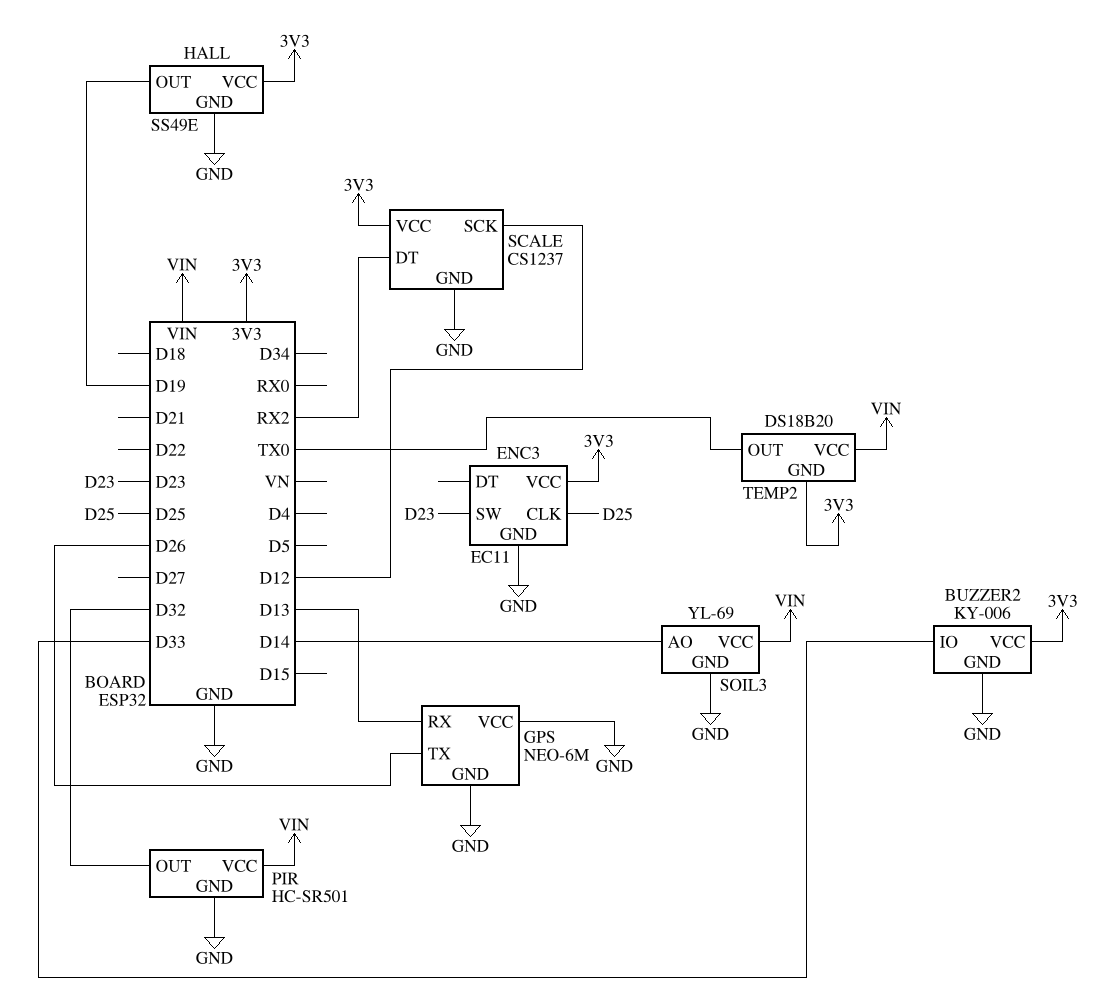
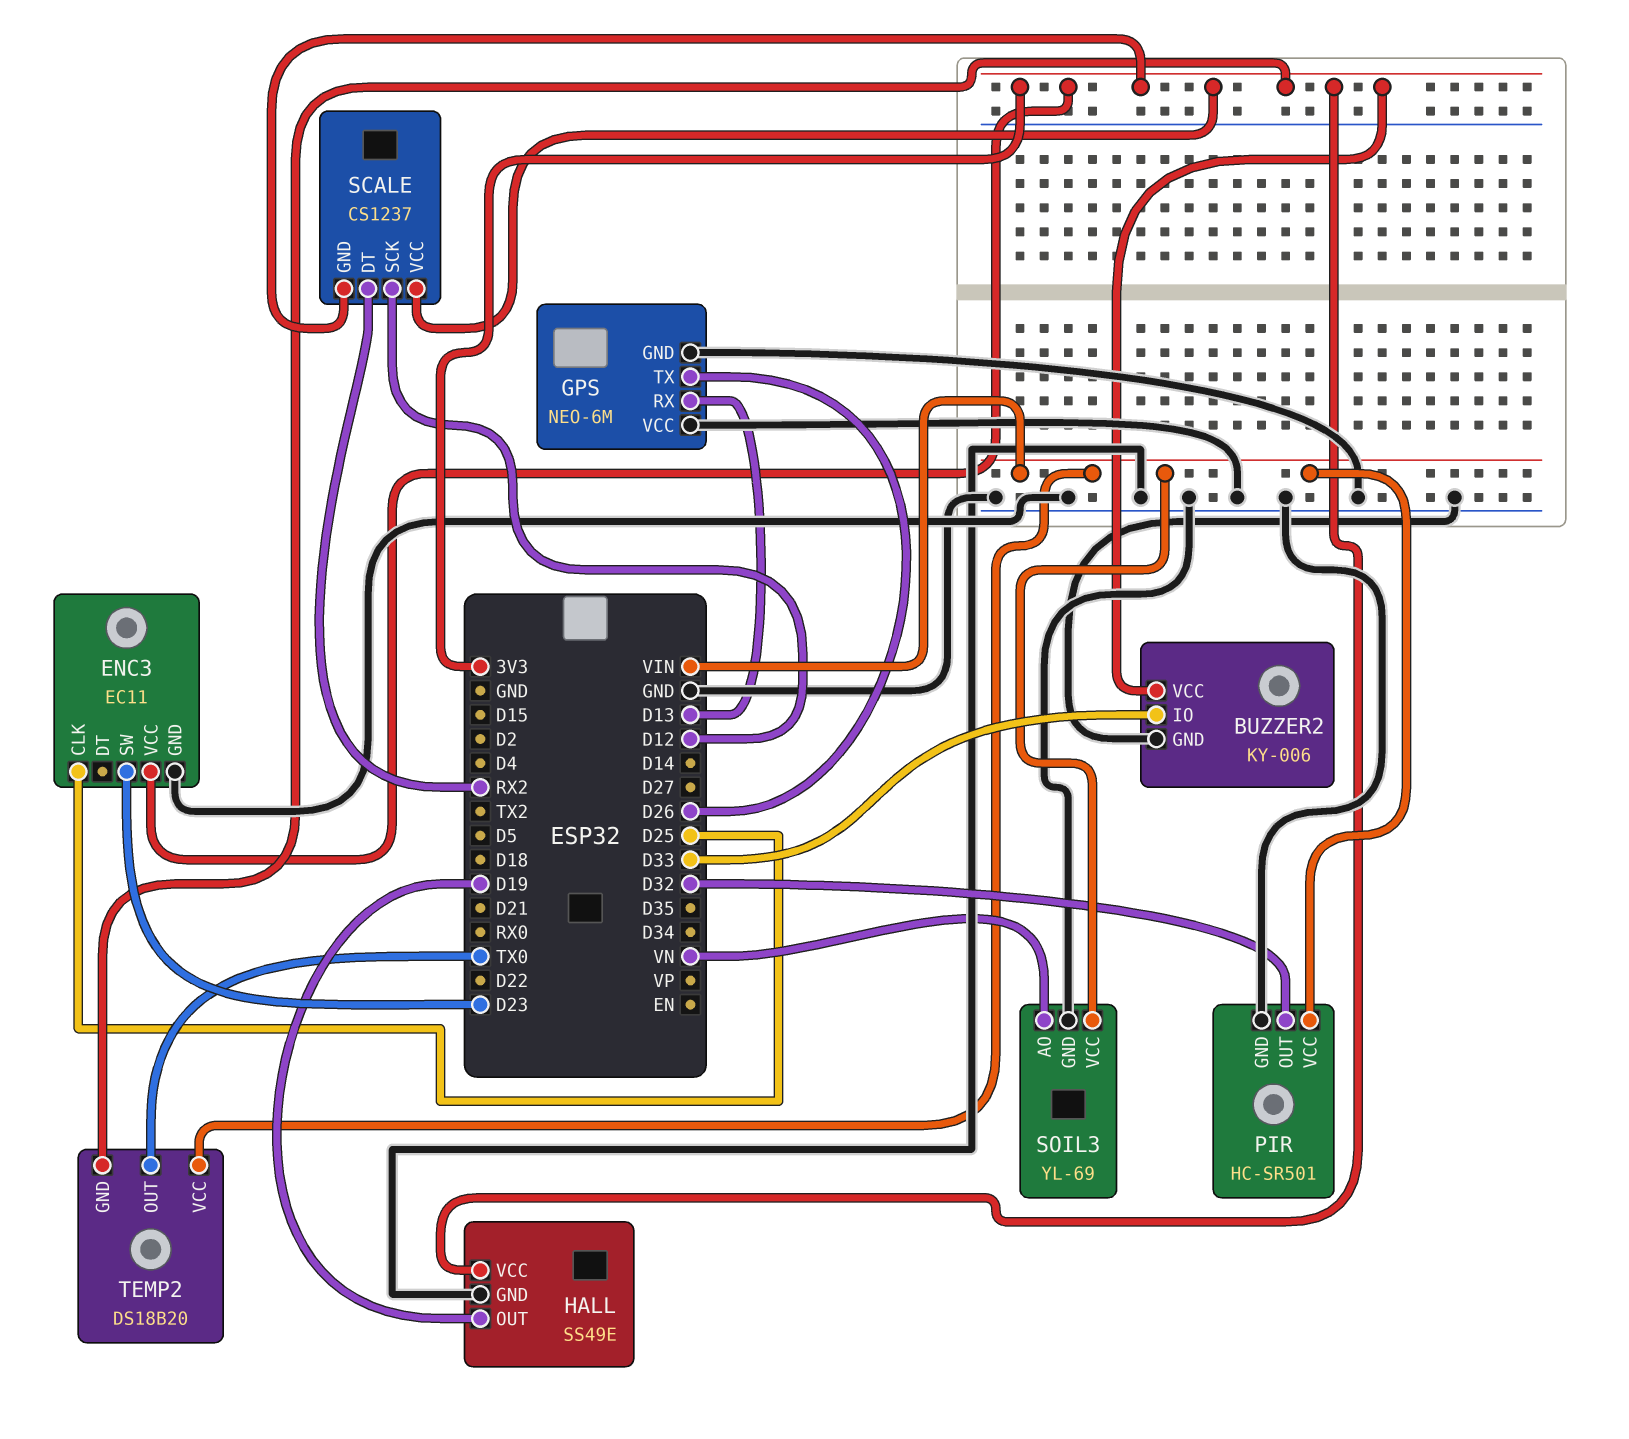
SCALE pin GND: GND -> 3V3
SOIL3 pin AO: D14 -> VN

